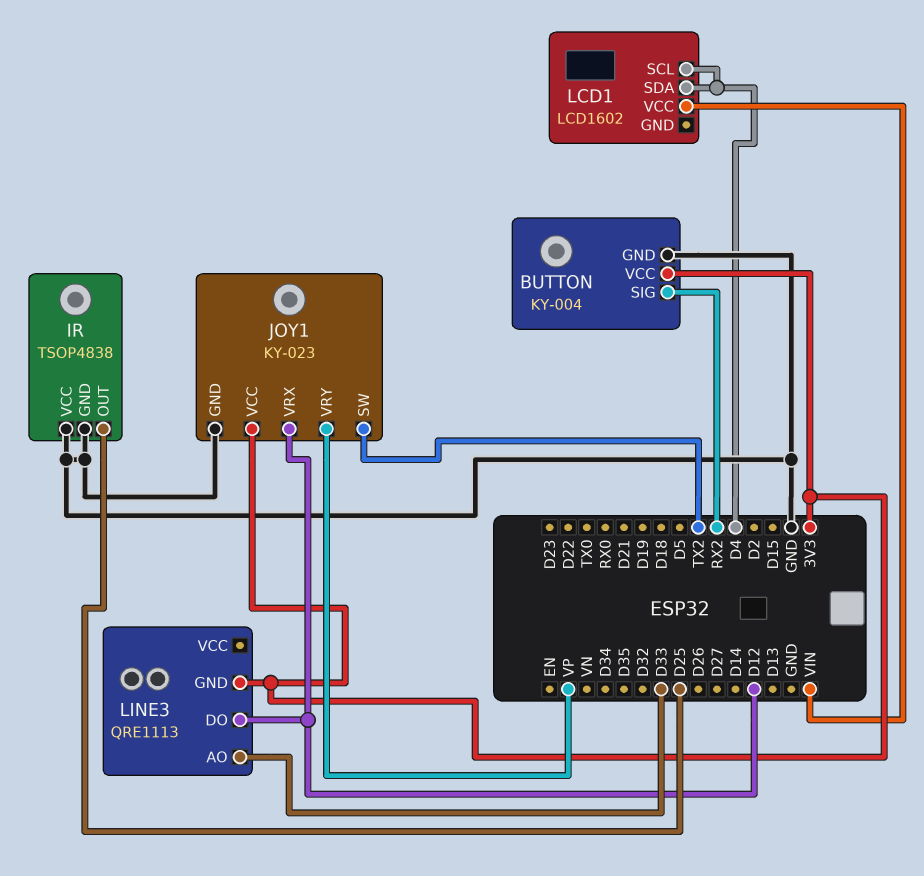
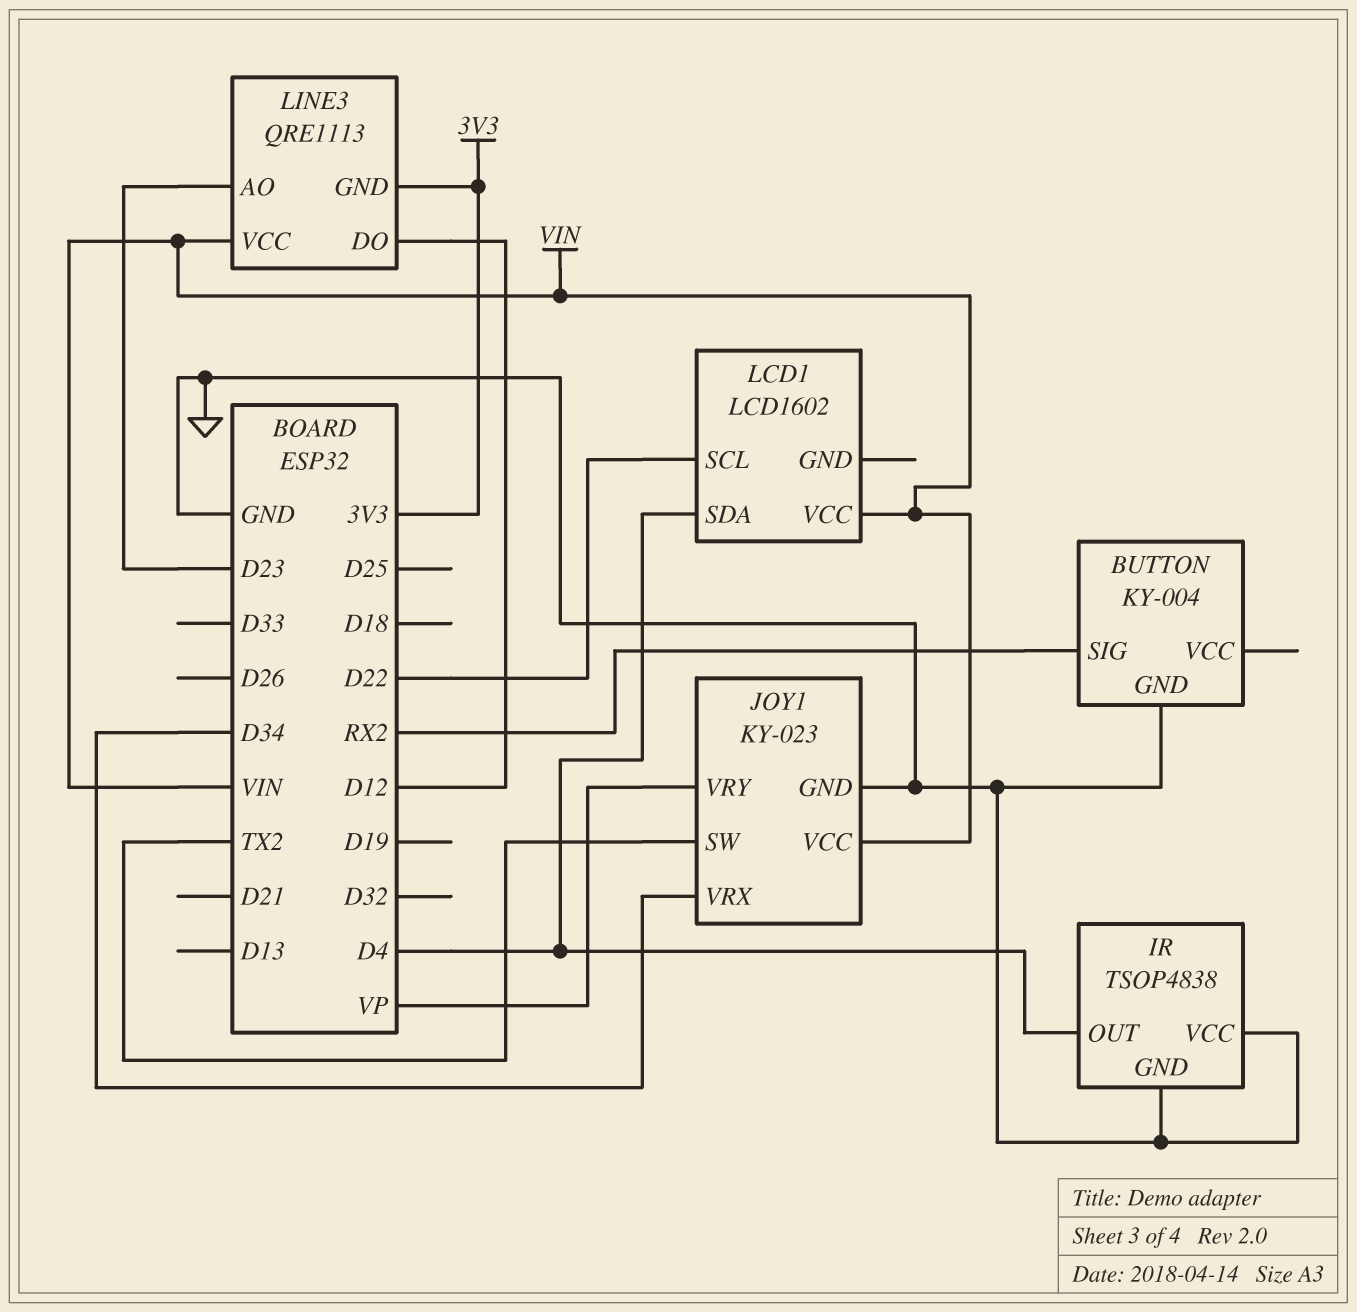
BUTTON pin VCC: 3V3 -> none
IR pin OUT: D25 -> D4
JOY1 pin VCC: 3V3 -> VIN
JOY1 pin VRX: D12 -> D34
LCD1 pin SCL: D4 -> D22
LINE3 pin AO: D33 -> D23
LINE3 pin VCC: none -> VIN

